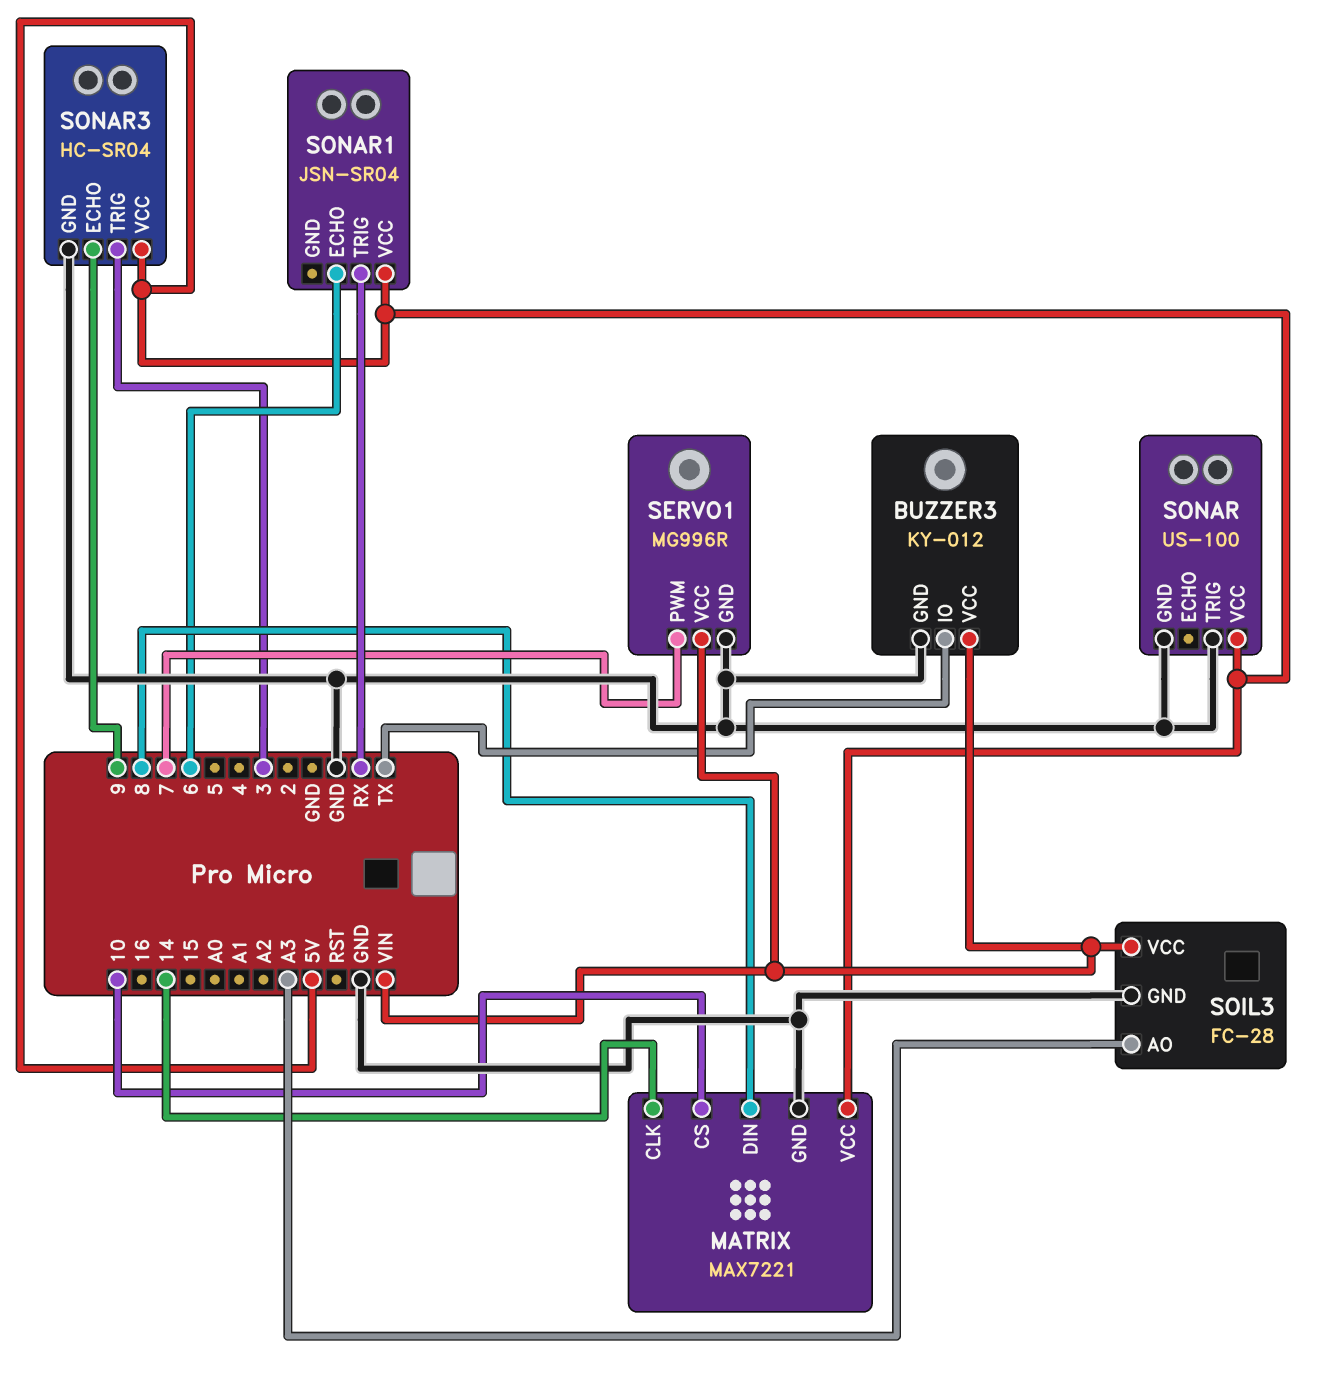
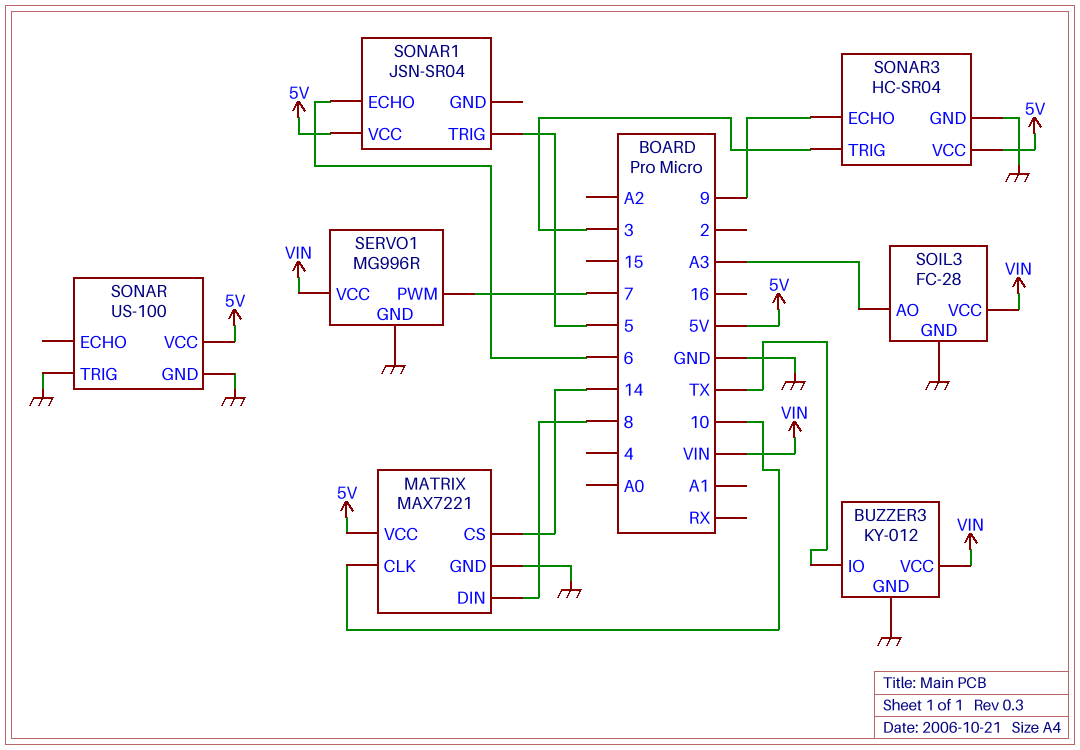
MATRIX pin CLK: 14 -> 10
MATRIX pin CS: 10 -> 14
SONAR1 pin TRIG: RX -> 5

